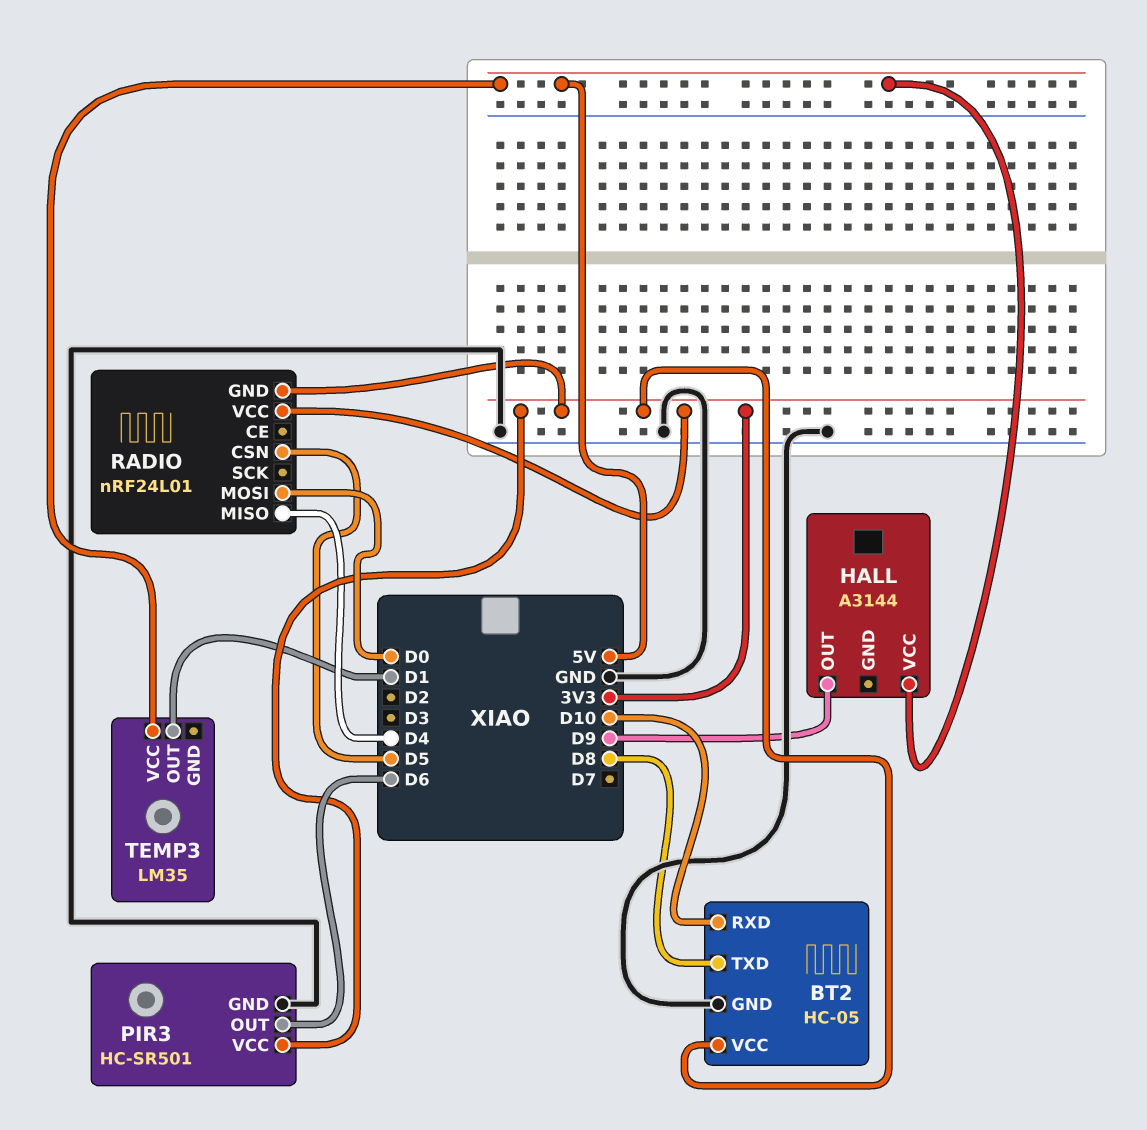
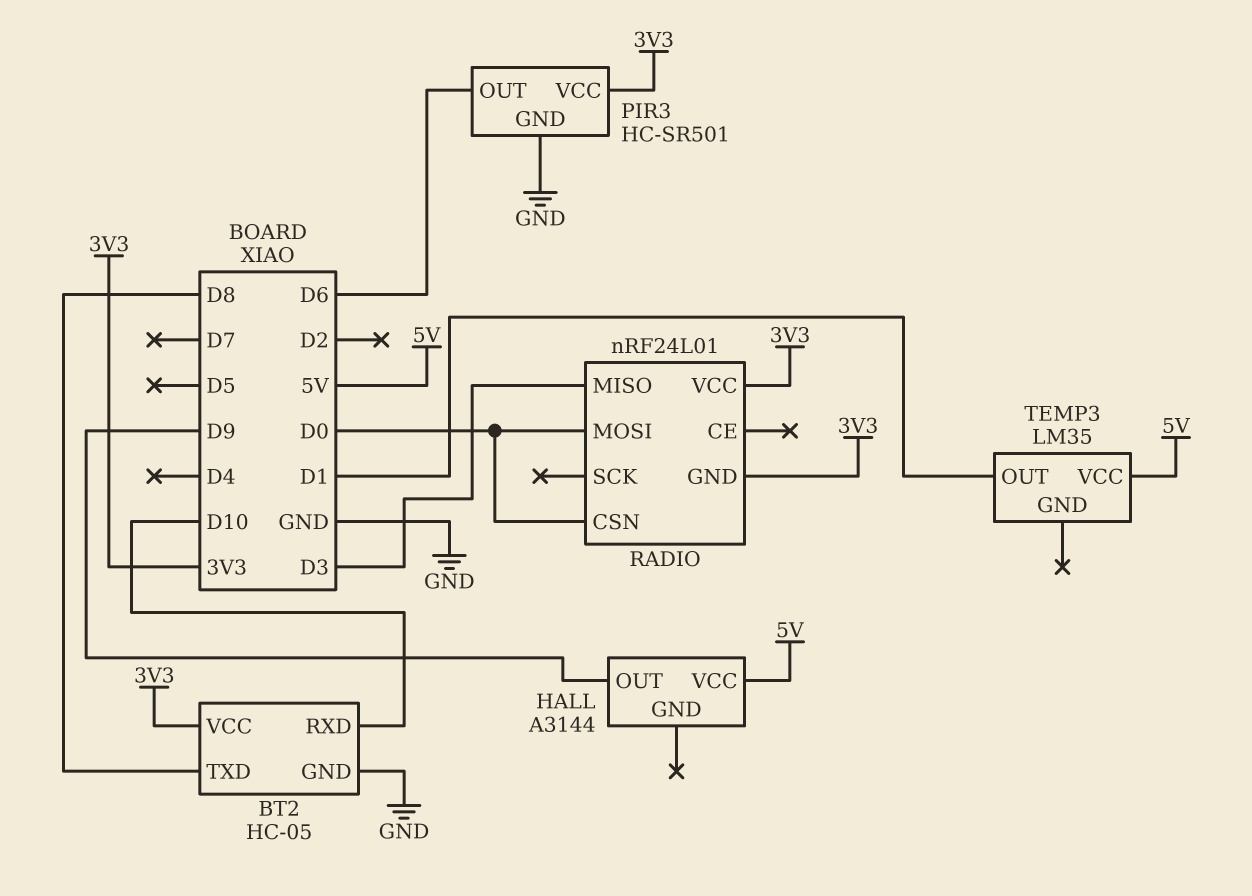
RADIO pin CSN: D5 -> D0
RADIO pin MISO: D4 -> D3

